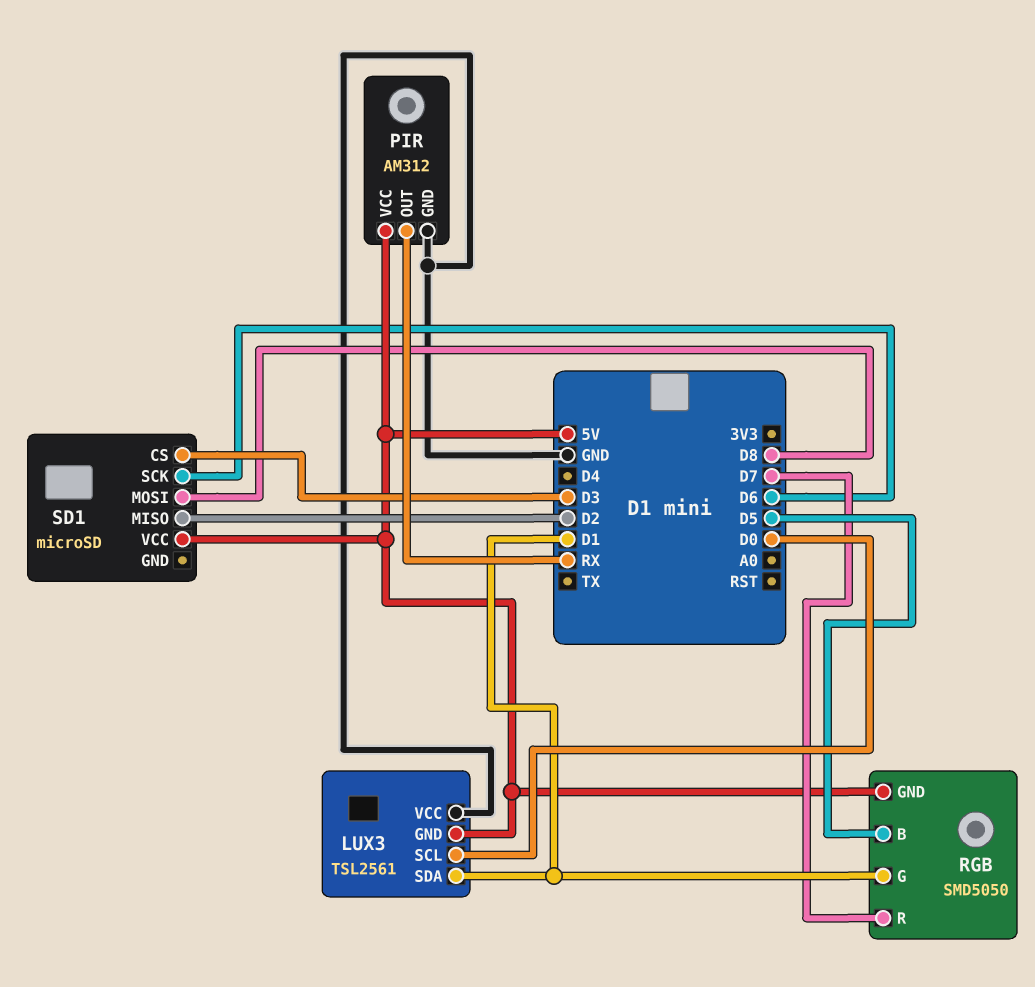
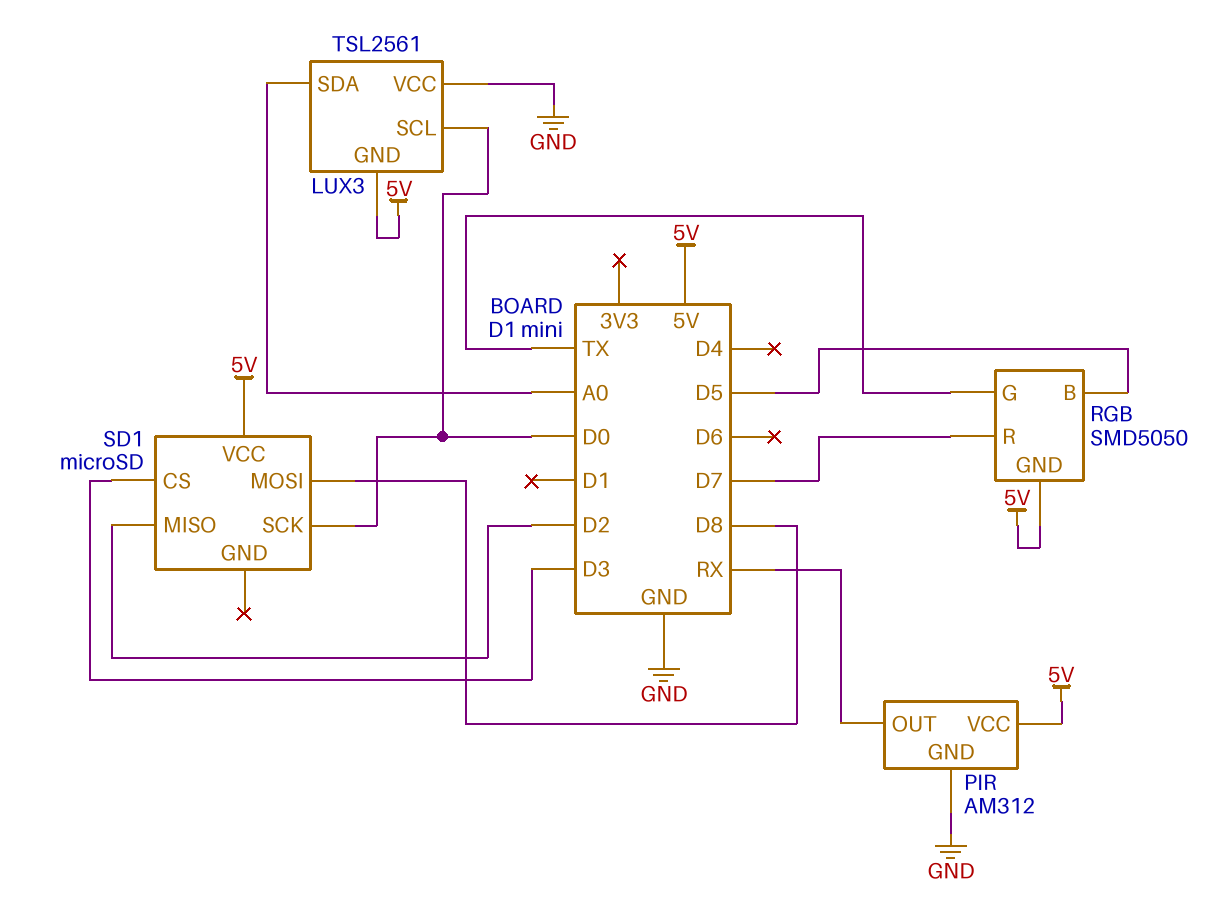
LUX3 pin SDA: D1 -> A0
RGB pin G: D1 -> TX
SD1 pin SCK: D6 -> D0

